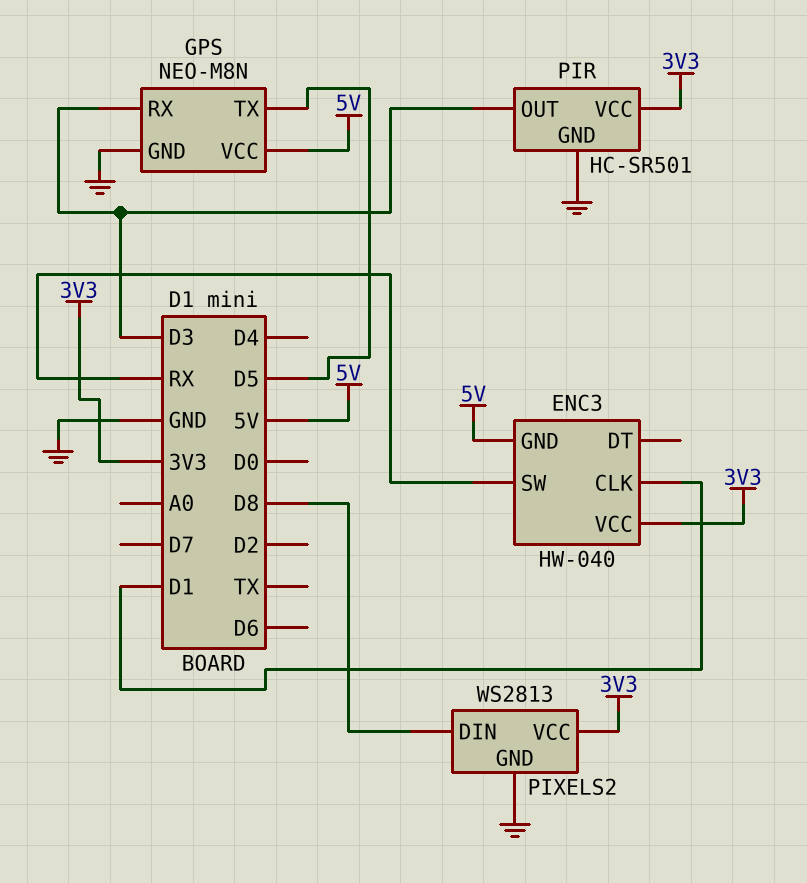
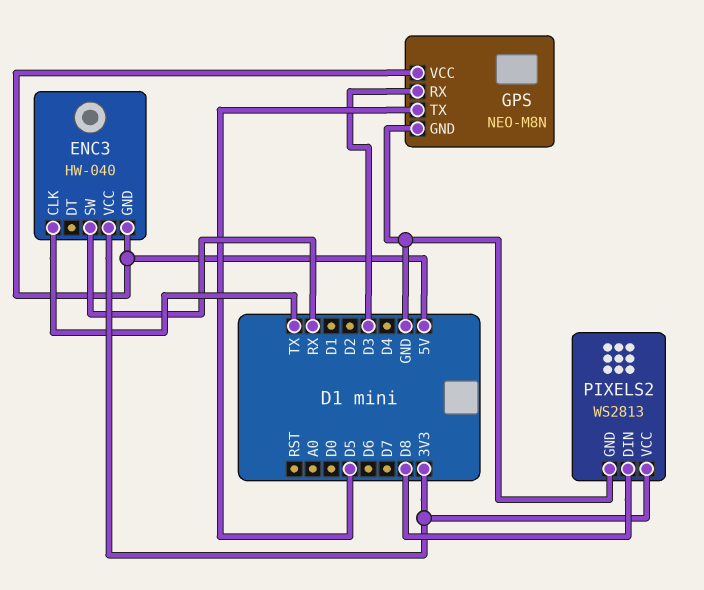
ENC3 pin CLK: D1 -> TX
PIR: HC-SR501 -> none
PIR pin GND: GND -> none
PIR pin OUT: D3 -> none
PIR pin VCC: 3V3 -> none

